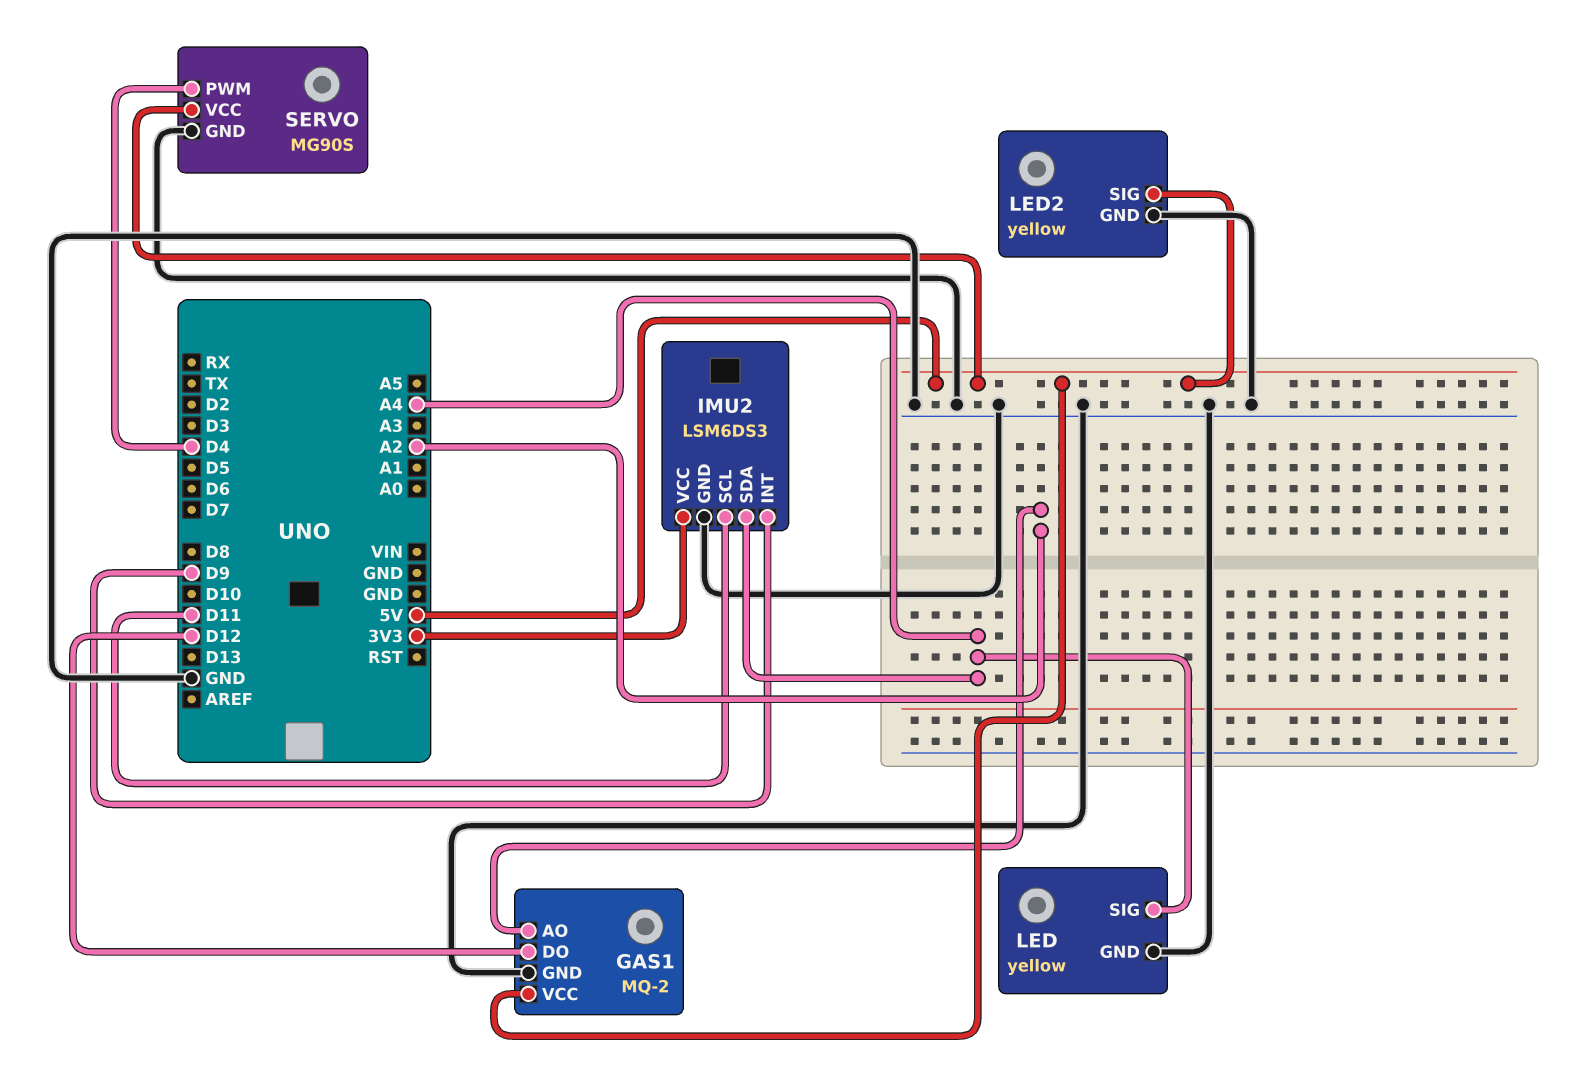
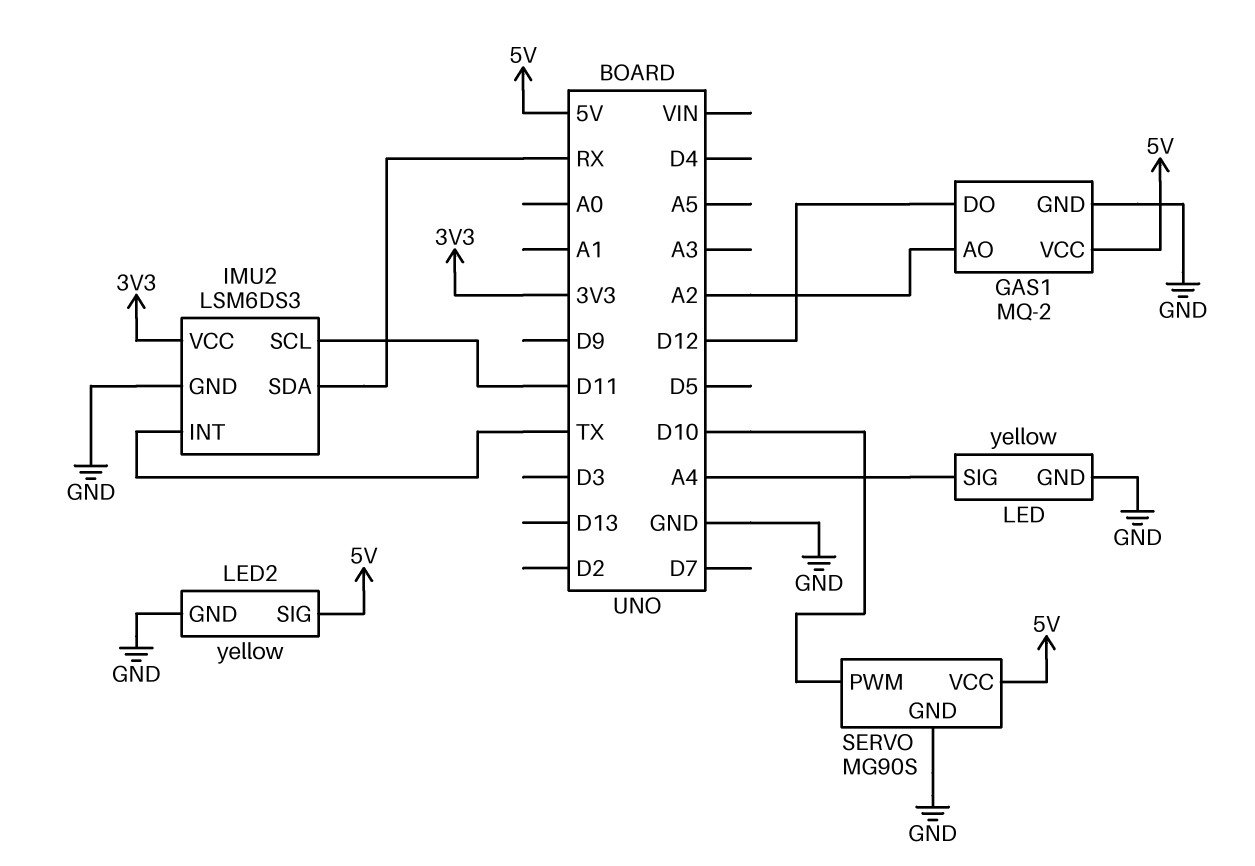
IMU2 pin INT: D9 -> TX
IMU2 pin SDA: A4 -> RX
SERVO pin PWM: D4 -> D10

